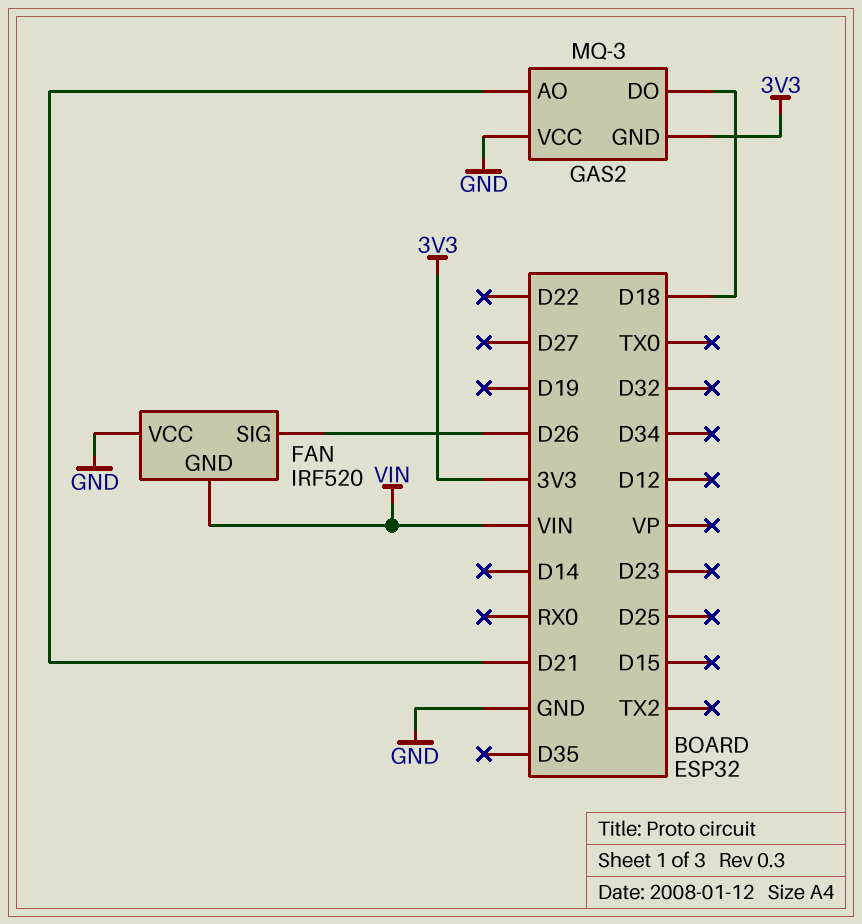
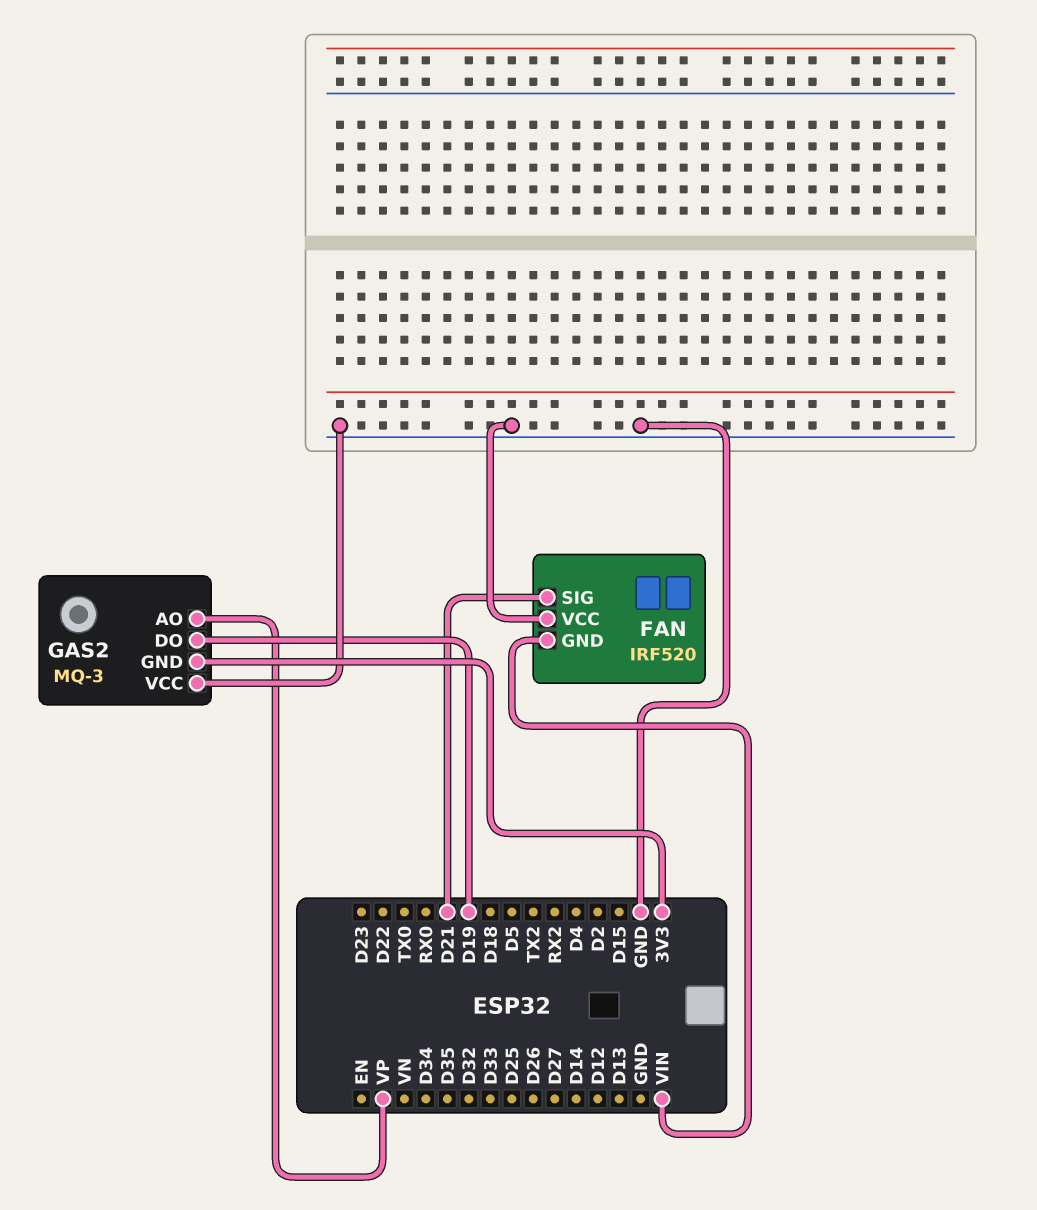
FAN pin SIG: D26 -> D21
GAS2 pin AO: D21 -> VP
GAS2 pin DO: D18 -> D19

